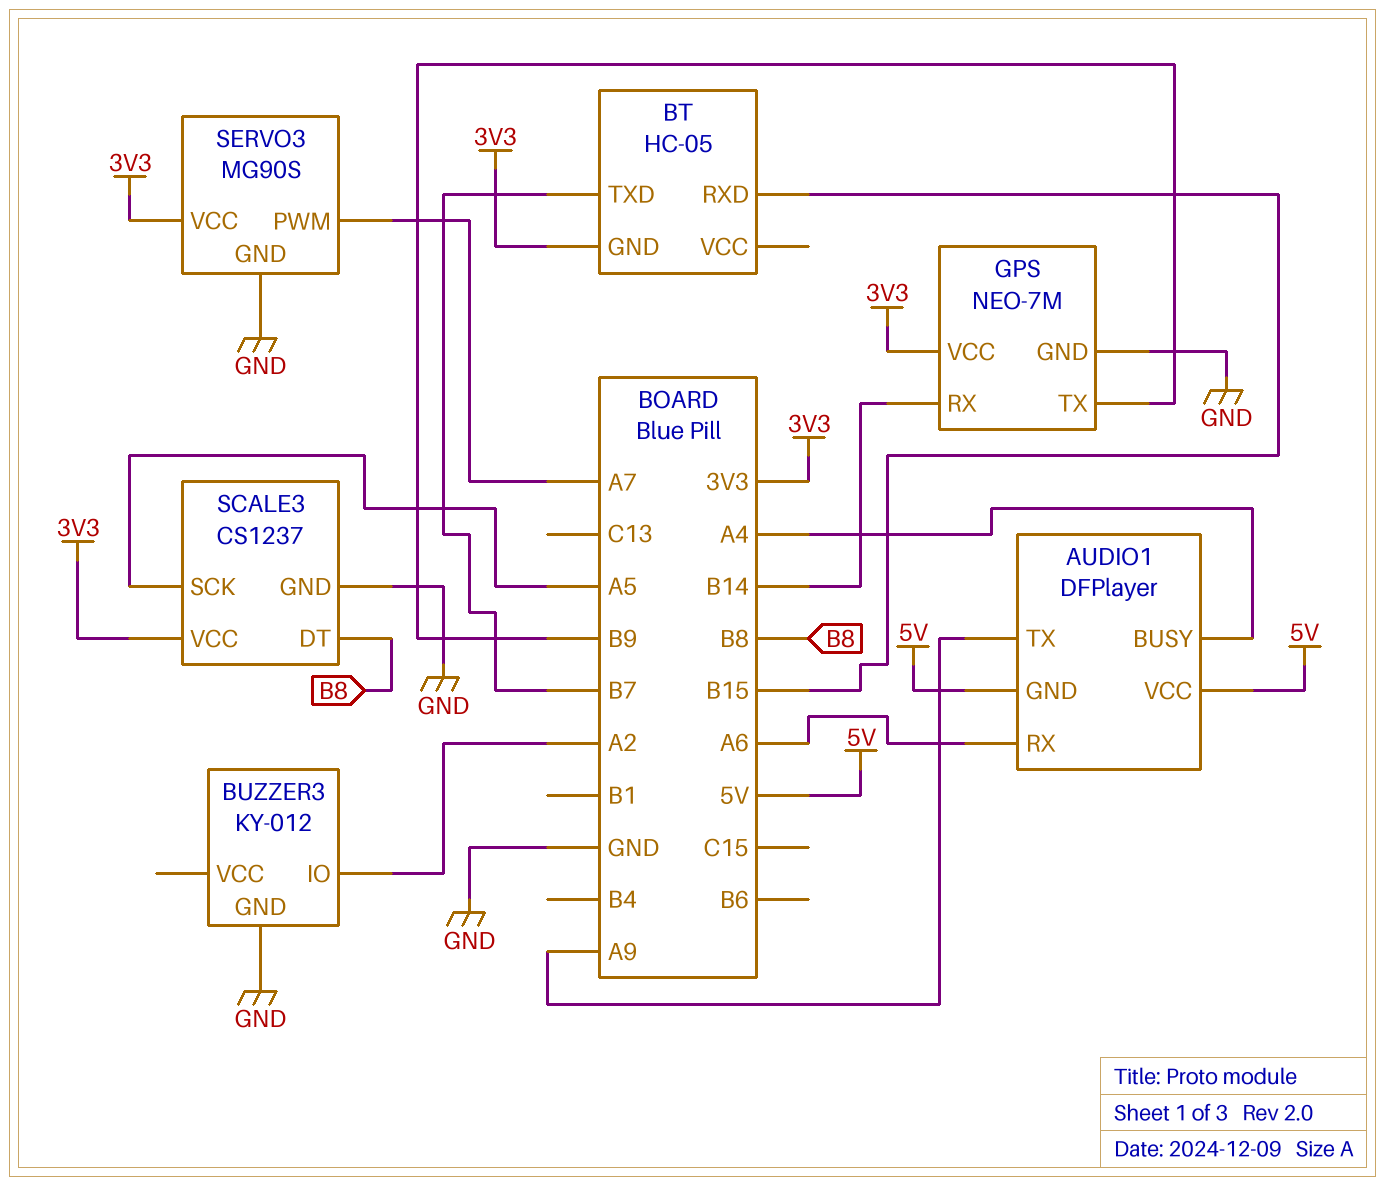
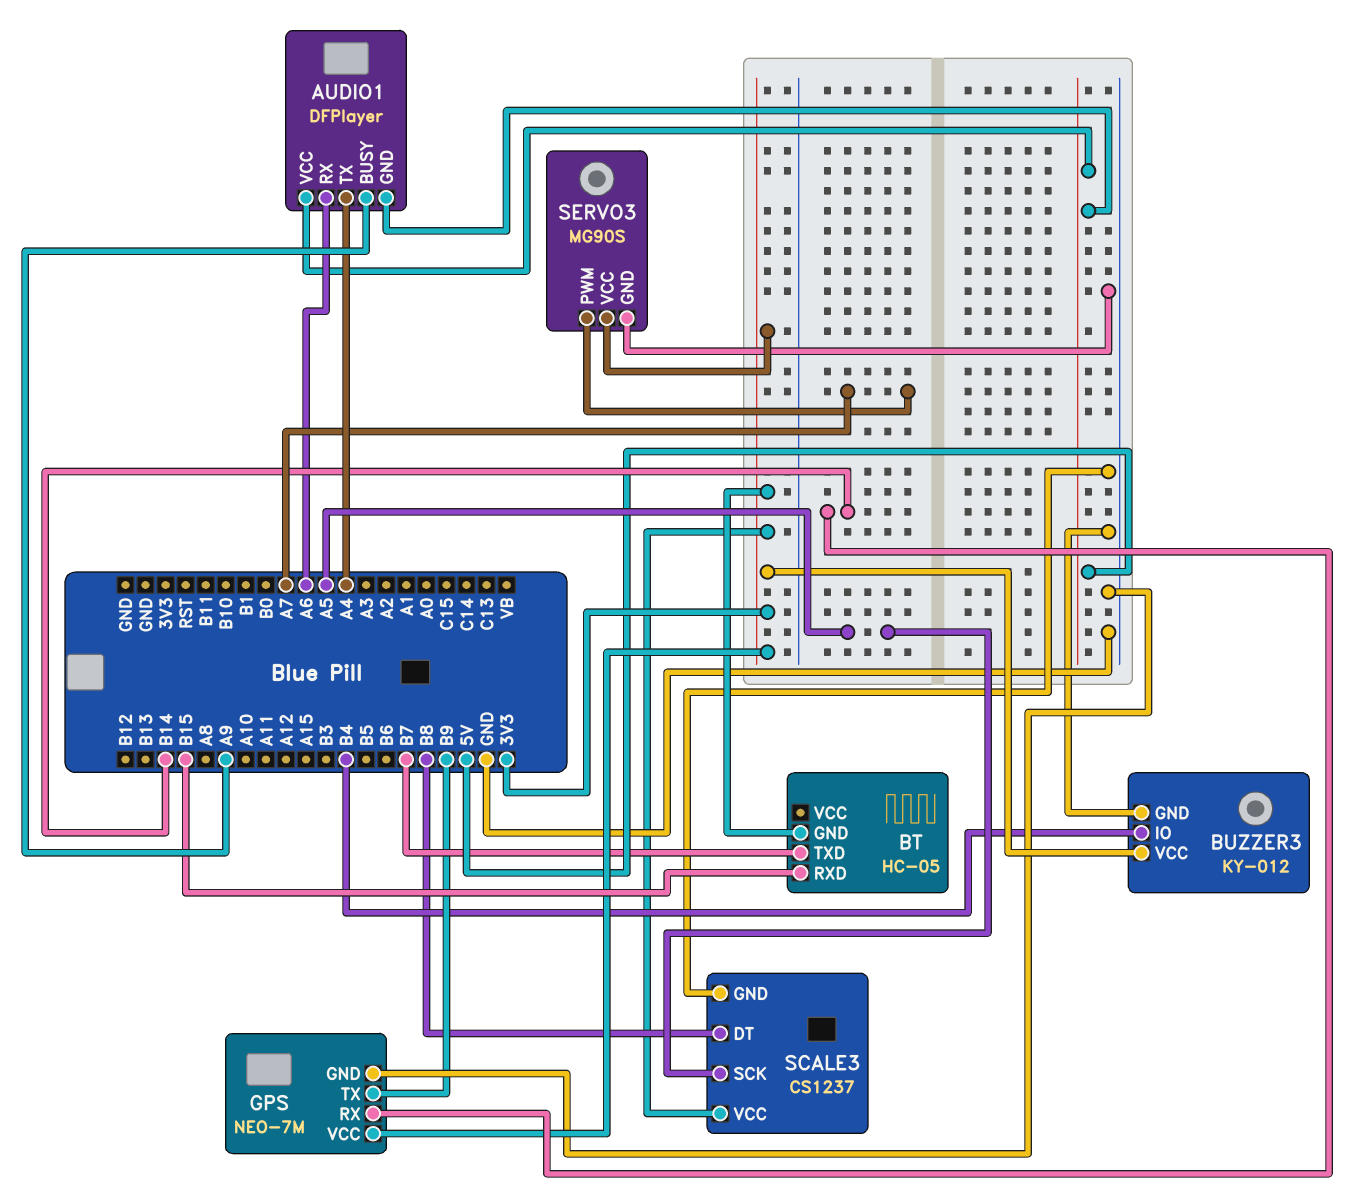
AUDIO1 pin BUSY: A4 -> A9
AUDIO1 pin TX: A9 -> A4
BUZZER3 pin IO: A2 -> B4
BUZZER3 pin VCC: none -> 3V3

